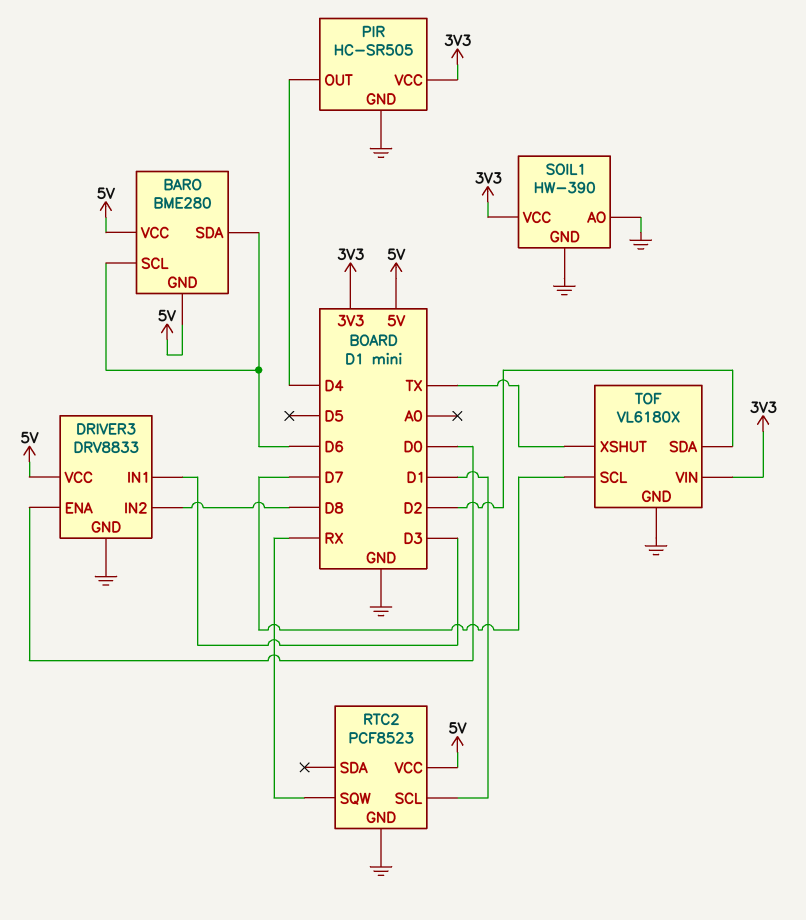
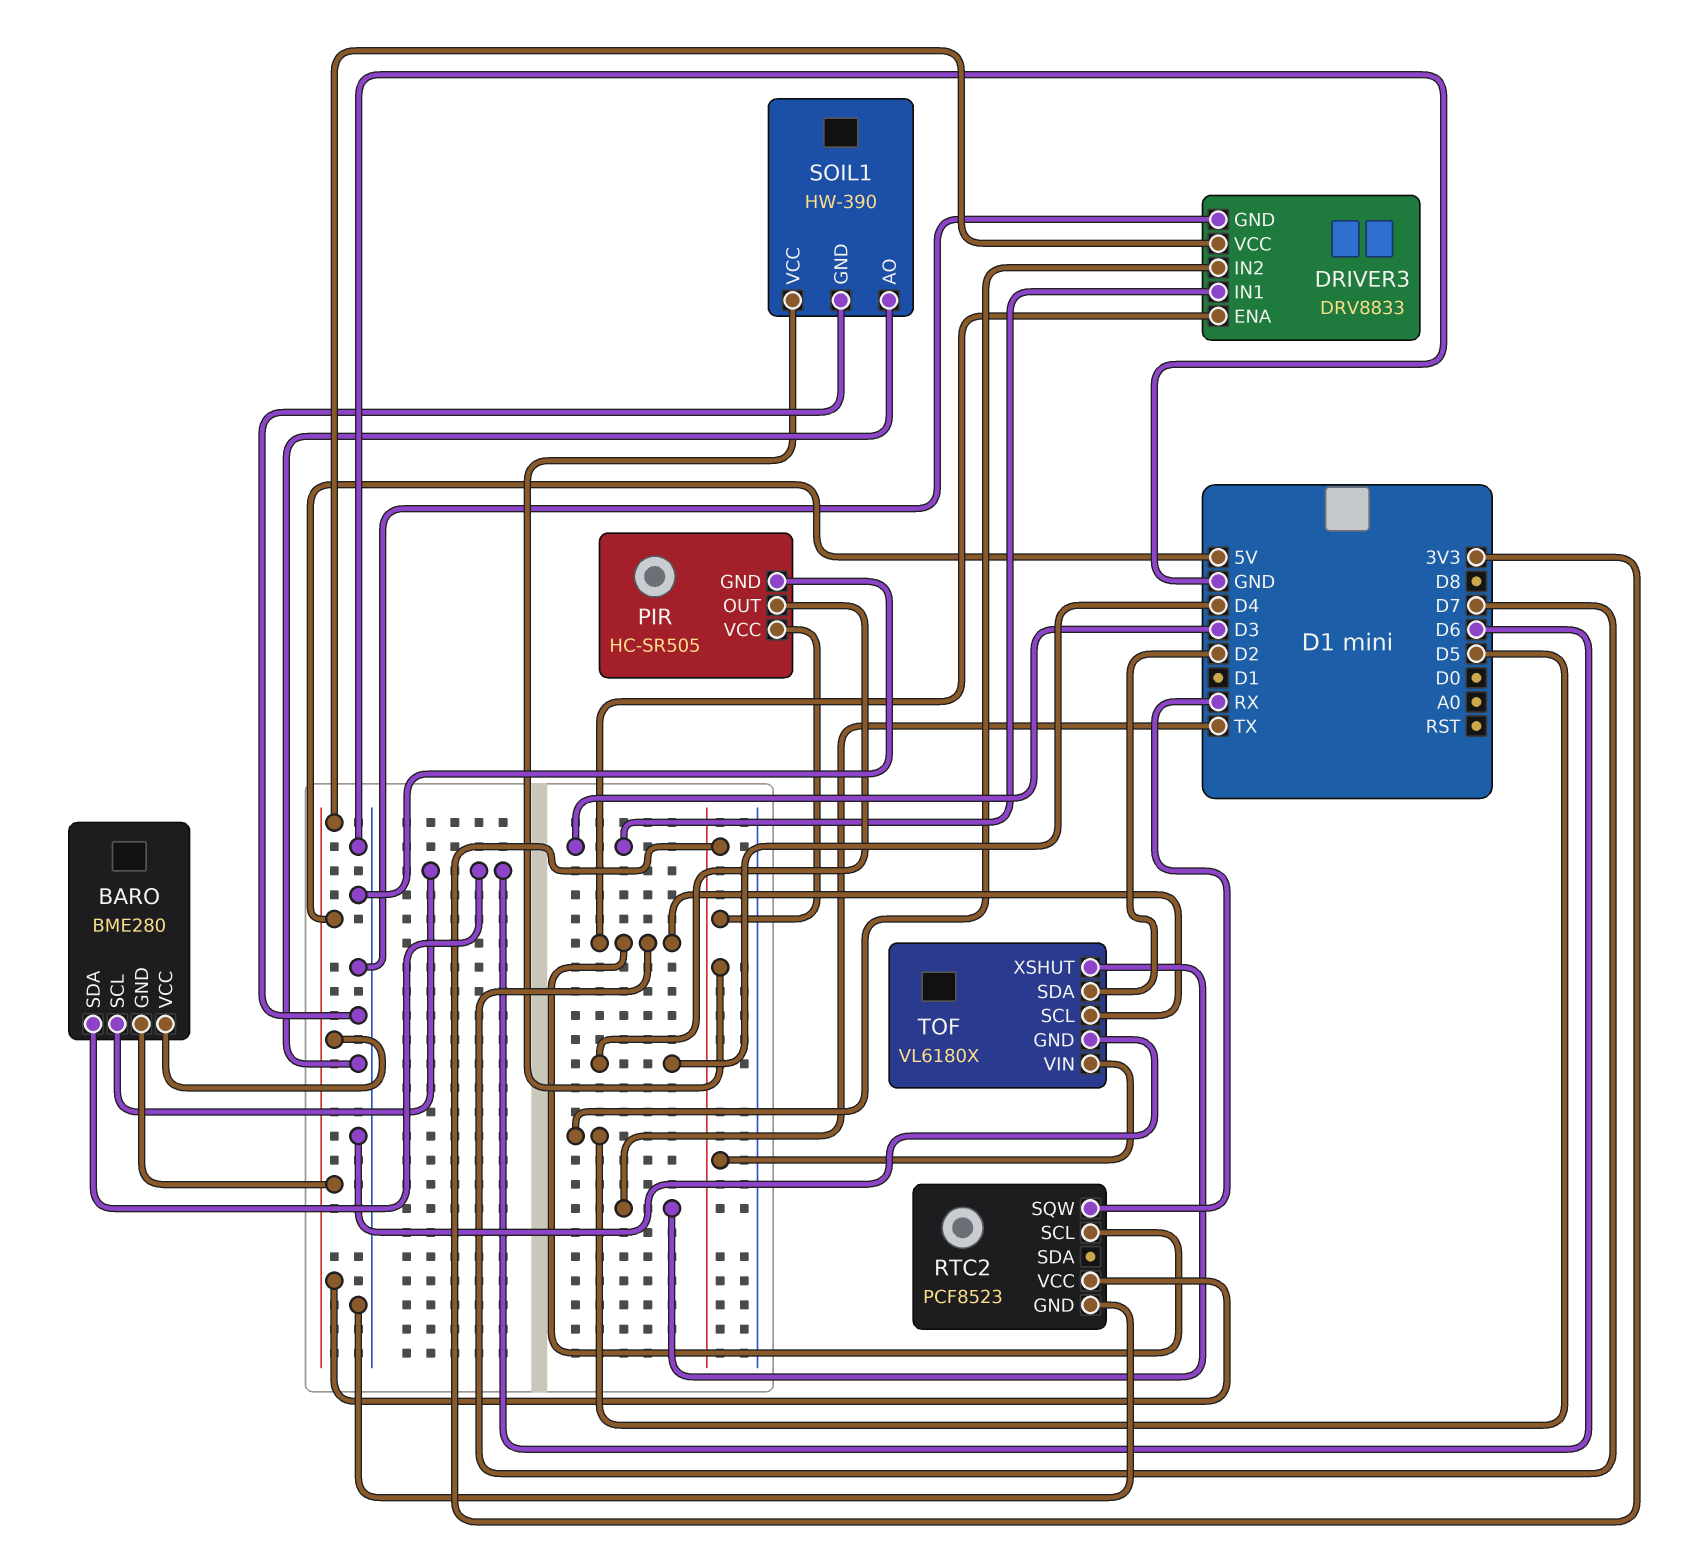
DRIVER3 pin ENA: D0 -> D7
DRIVER3 pin IN2: D8 -> D5
RTC2 pin SCL: D1 -> D7

